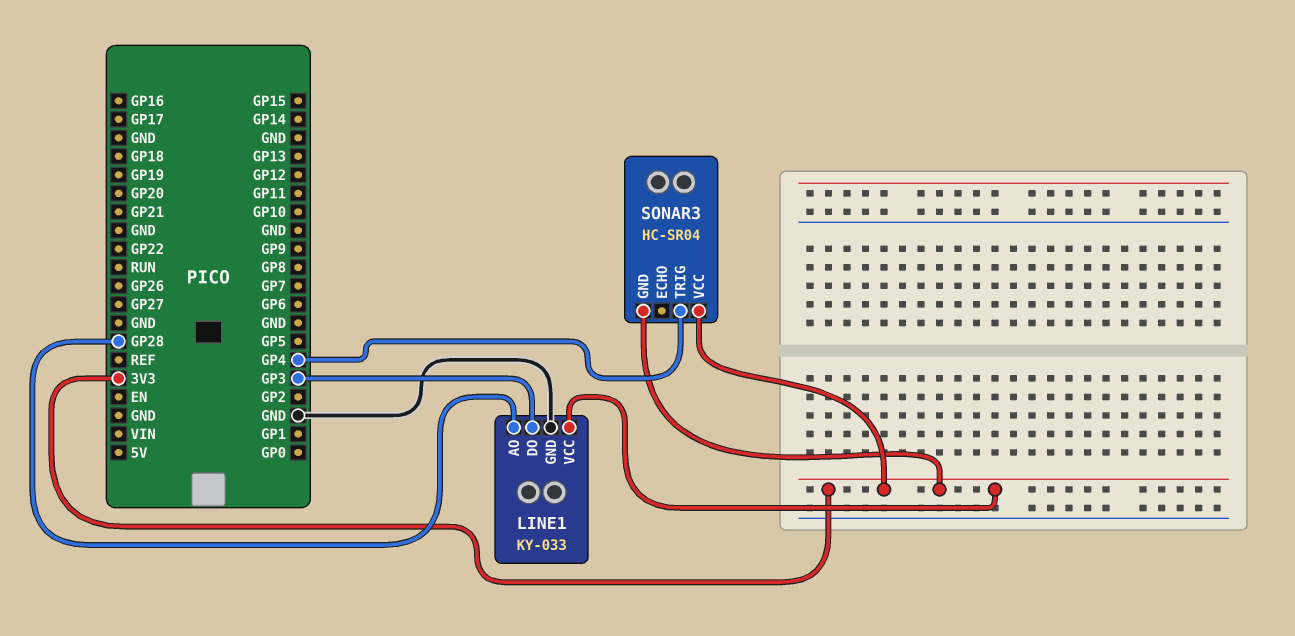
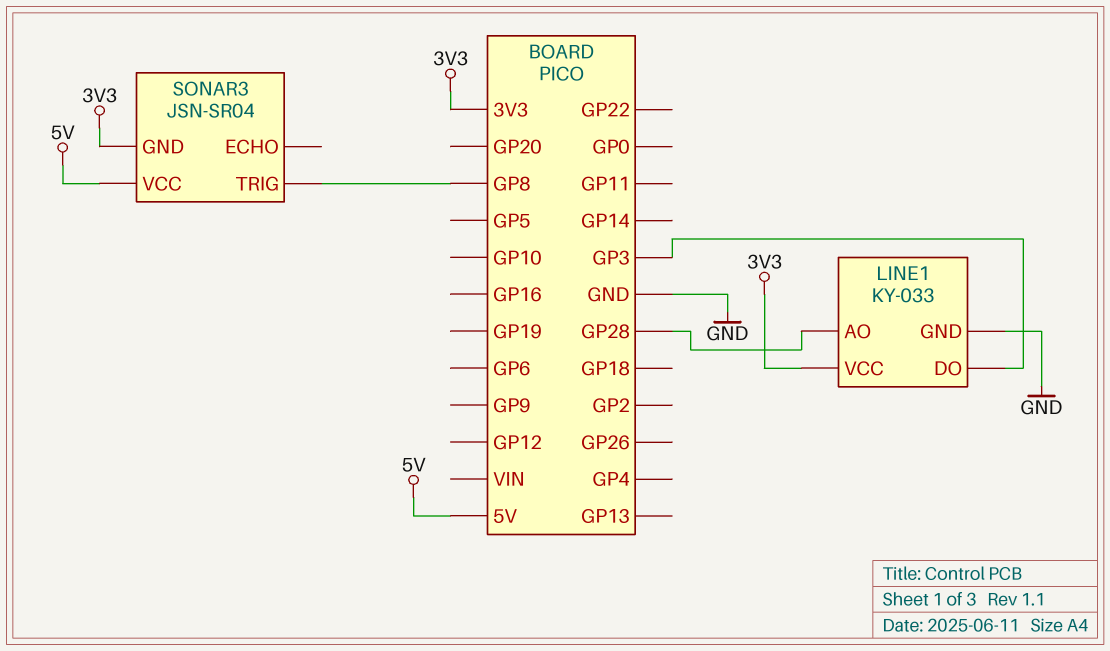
SONAR3: HC-SR04 -> JSN-SR04
SONAR3 pin TRIG: GP4 -> GP8
SONAR3 pin VCC: 3V3 -> 5V

